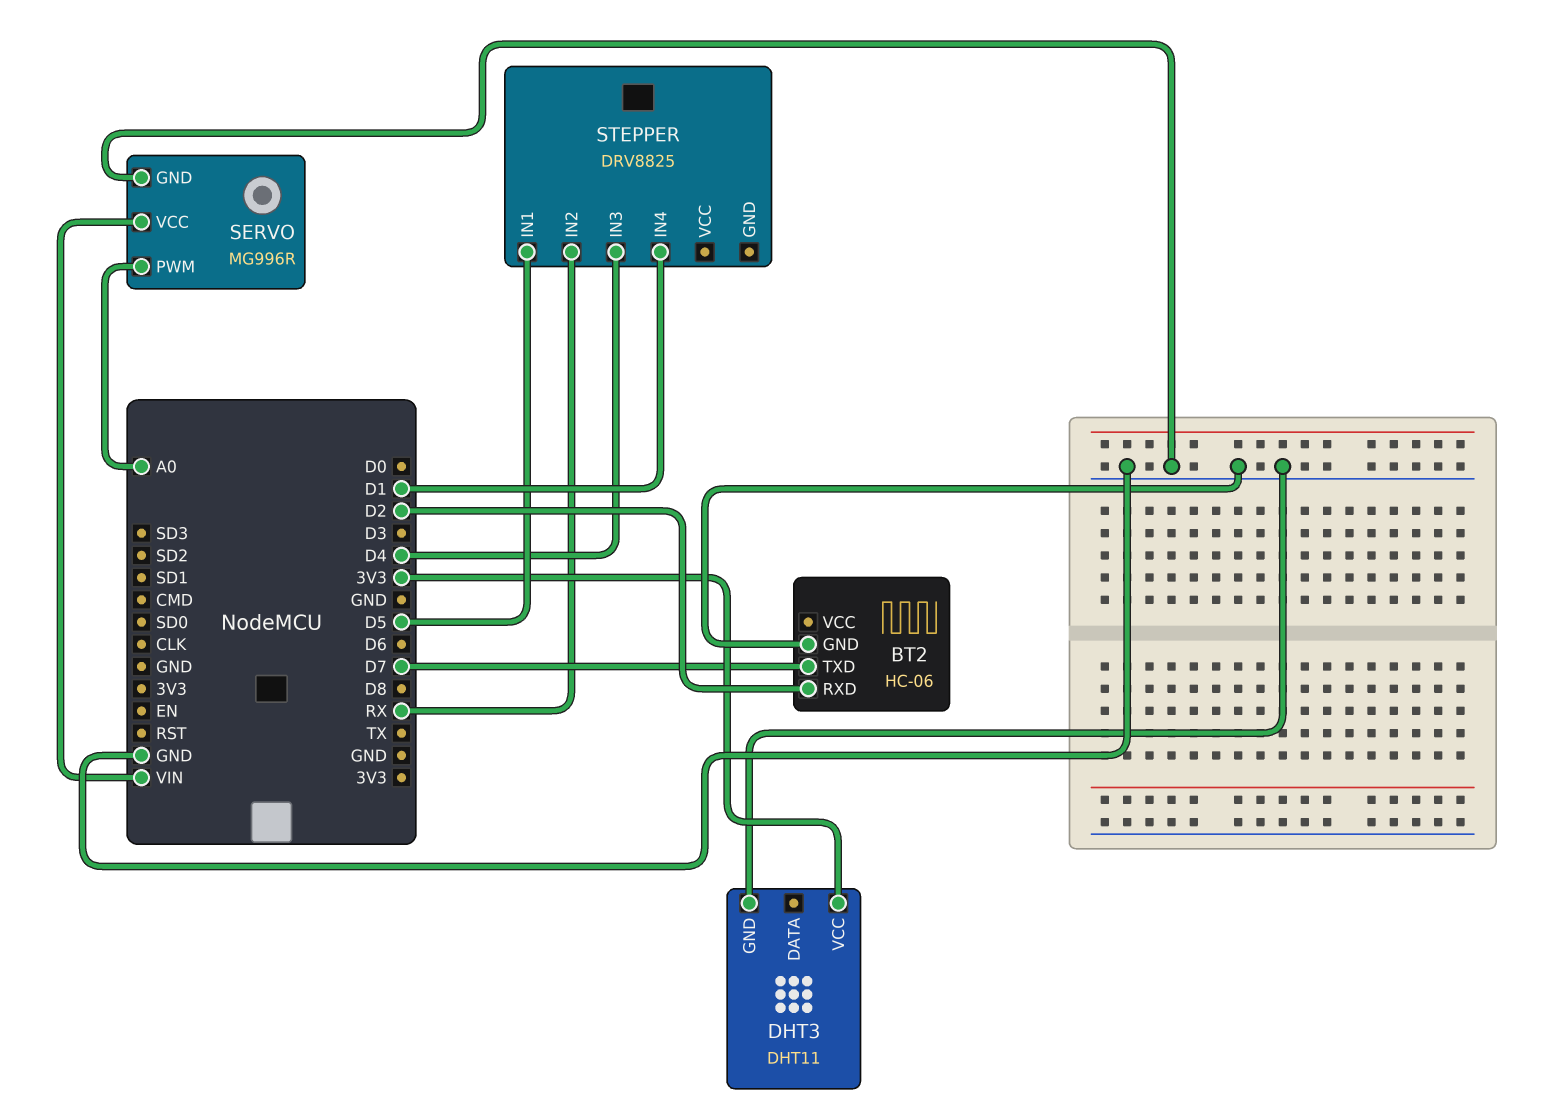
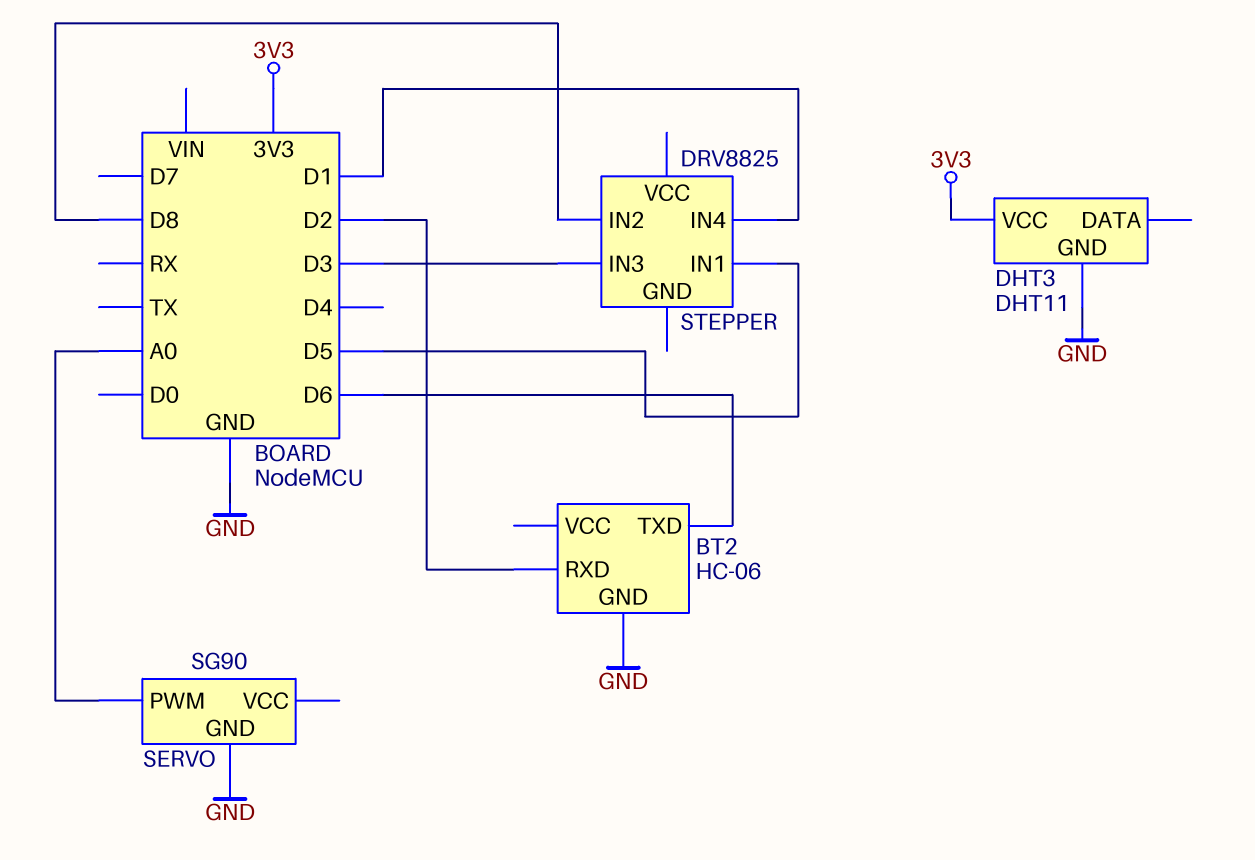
BT2 pin TXD: D7 -> D6
SERVO: MG996R -> SG90
SERVO pin VCC: VIN -> none
STEPPER pin IN2: RX -> D8
STEPPER pin IN3: D4 -> D3

